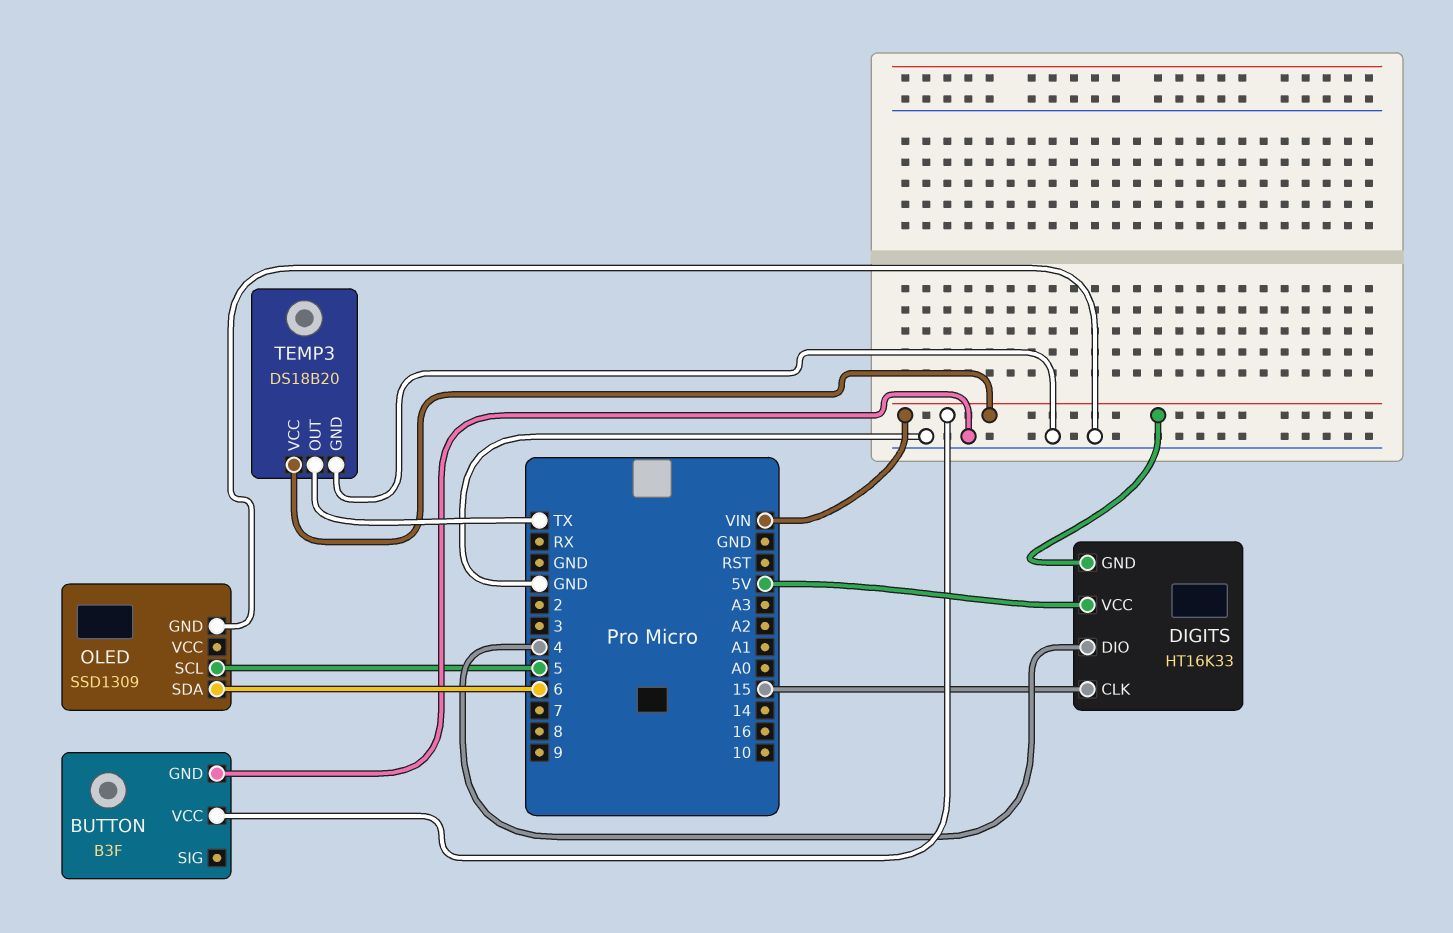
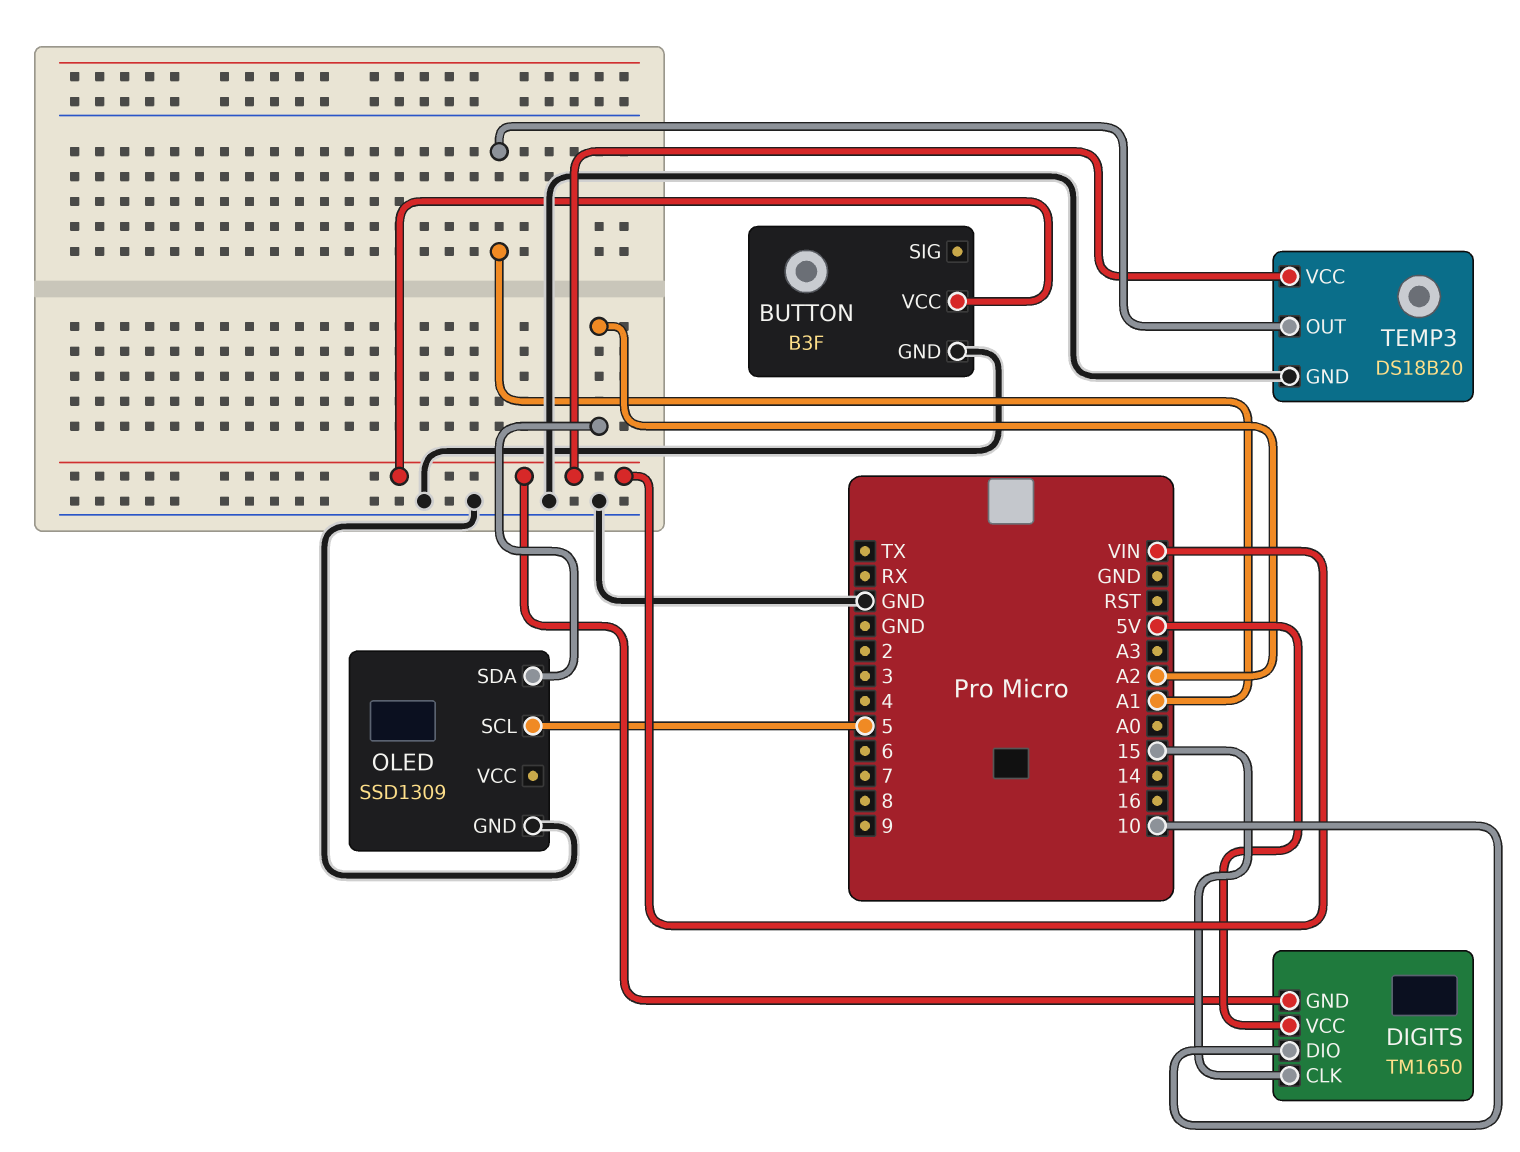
DIGITS: HT16K33 -> TM1650
DIGITS pin DIO: 4 -> 10
OLED pin SDA: 6 -> A2
TEMP3 pin OUT: TX -> A1

